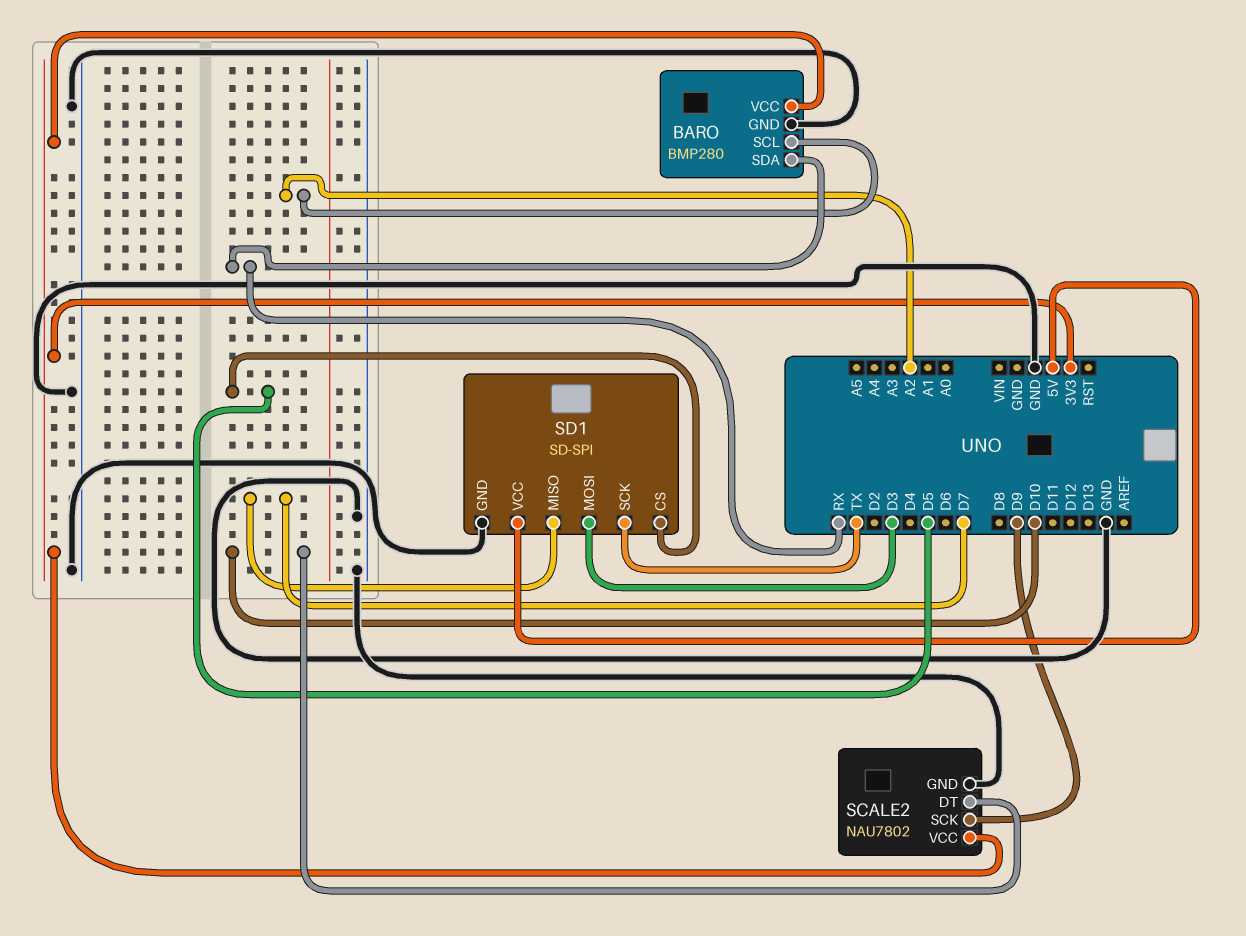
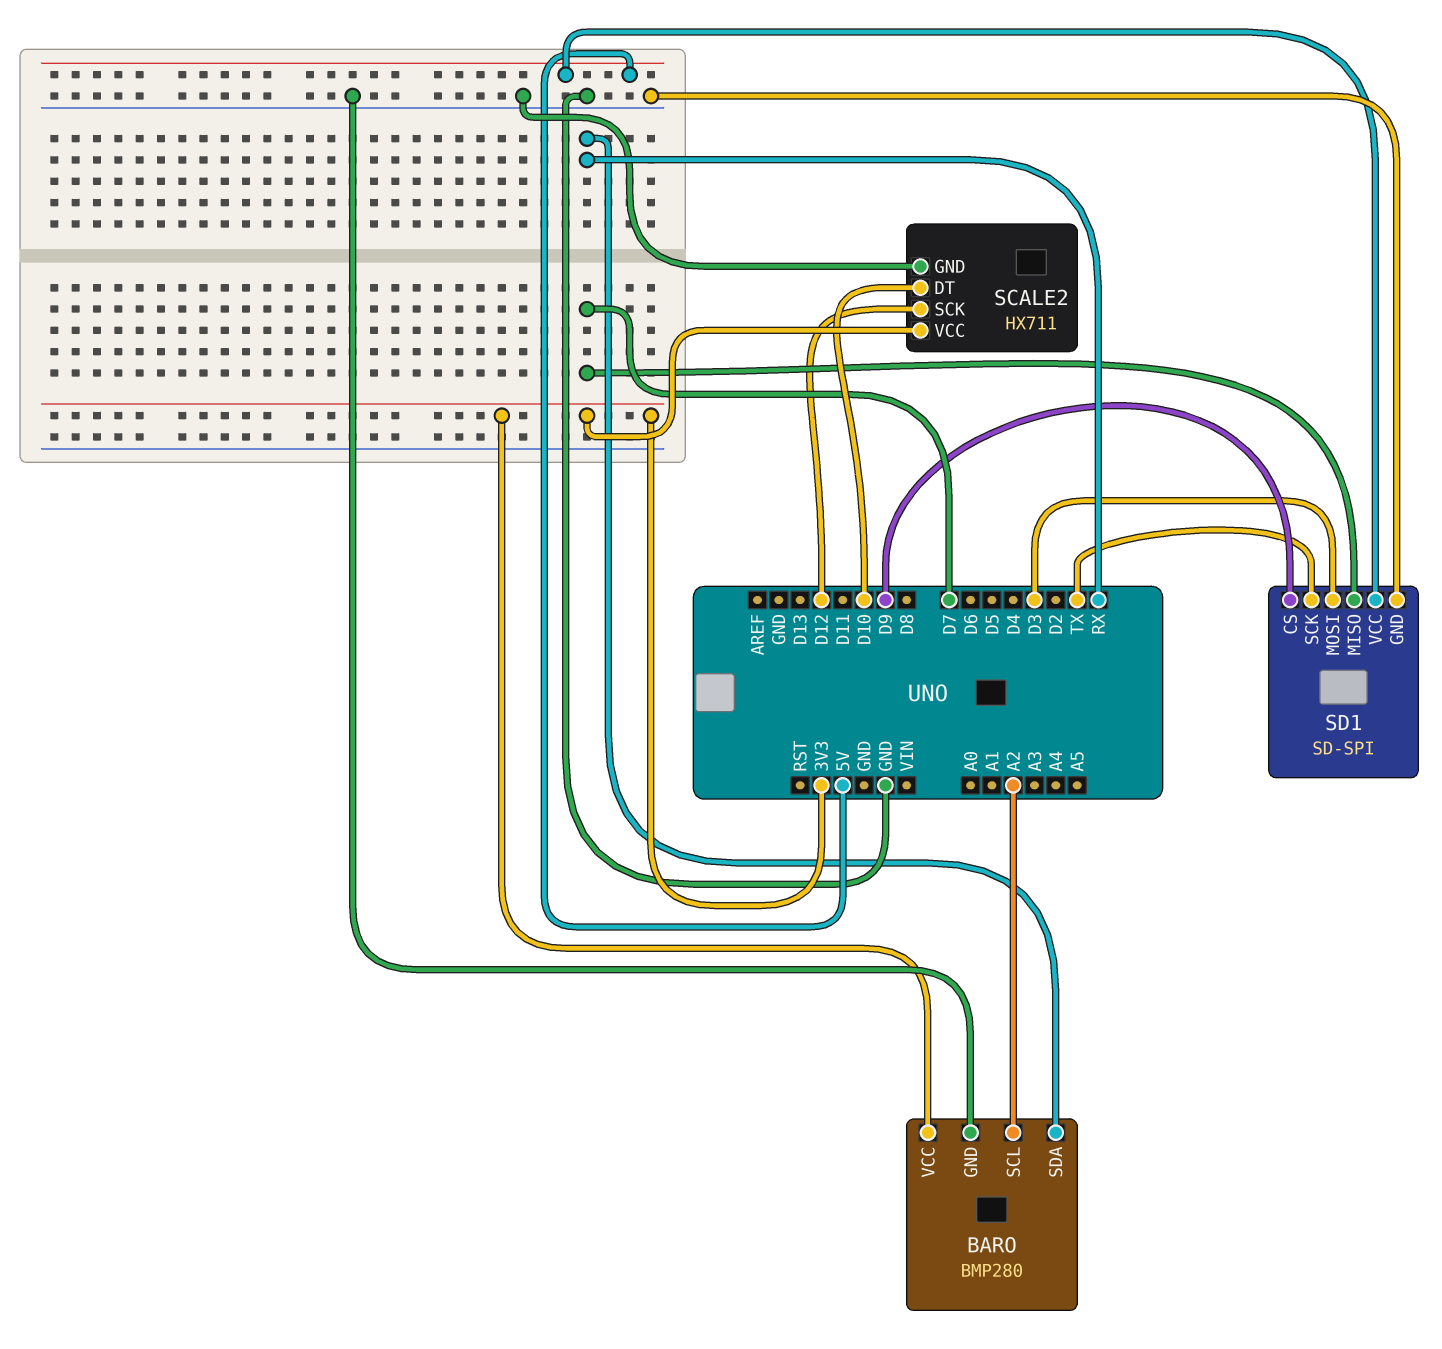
SCALE2: NAU7802 -> HX711
SCALE2 pin SCK: D9 -> D12
SD1 pin CS: D5 -> D9

